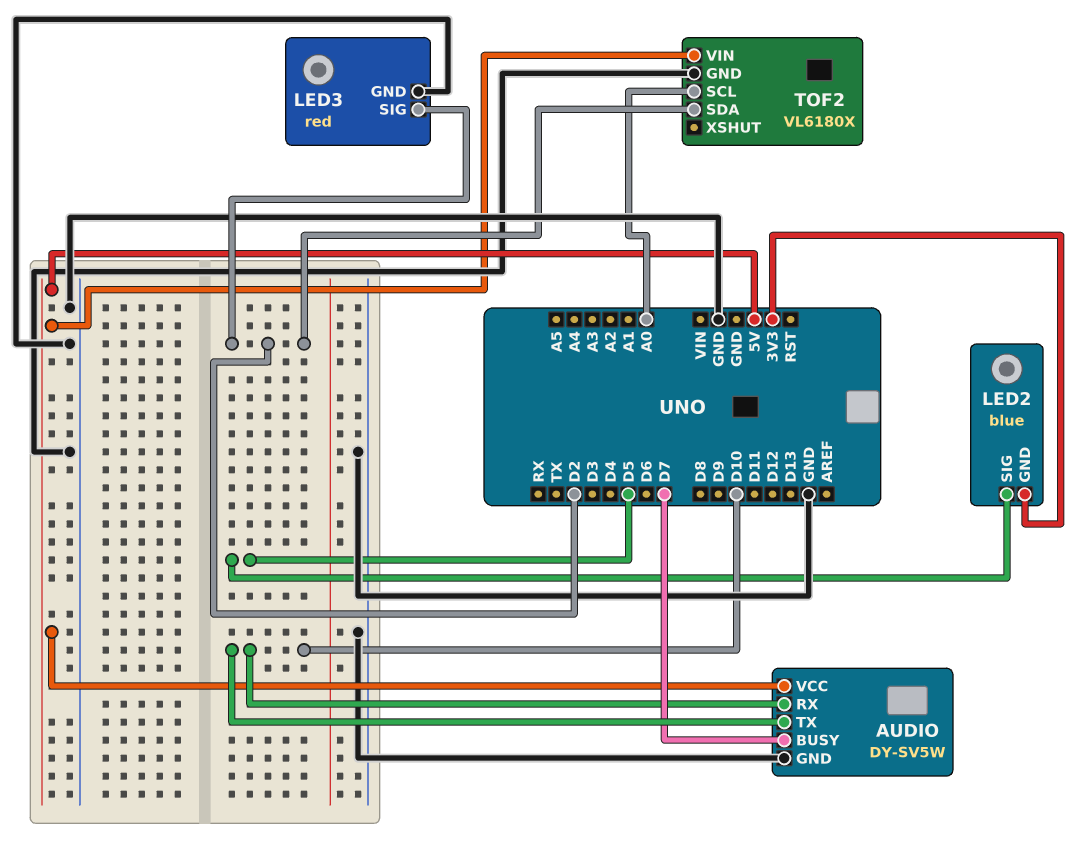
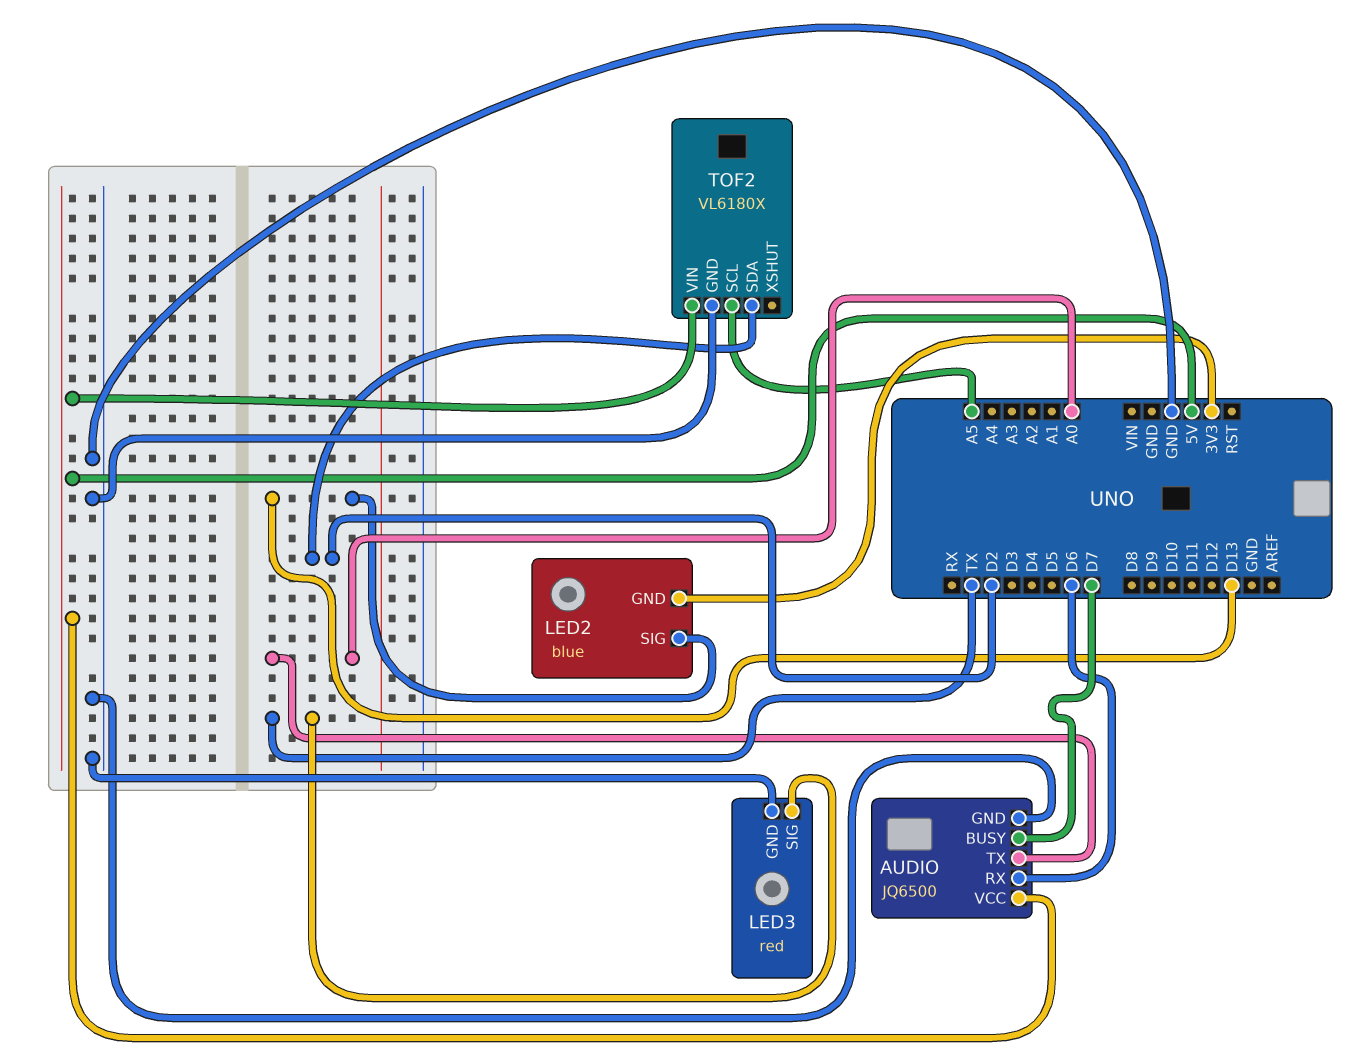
AUDIO: DY-SV5W -> JQ6500
AUDIO pin RX: D10 -> D6
AUDIO pin TX: D10 -> A0
LED2 pin SIG: D5 -> D13
LED3 pin SIG: D2 -> TX
TOF2 pin SCL: A0 -> A5

